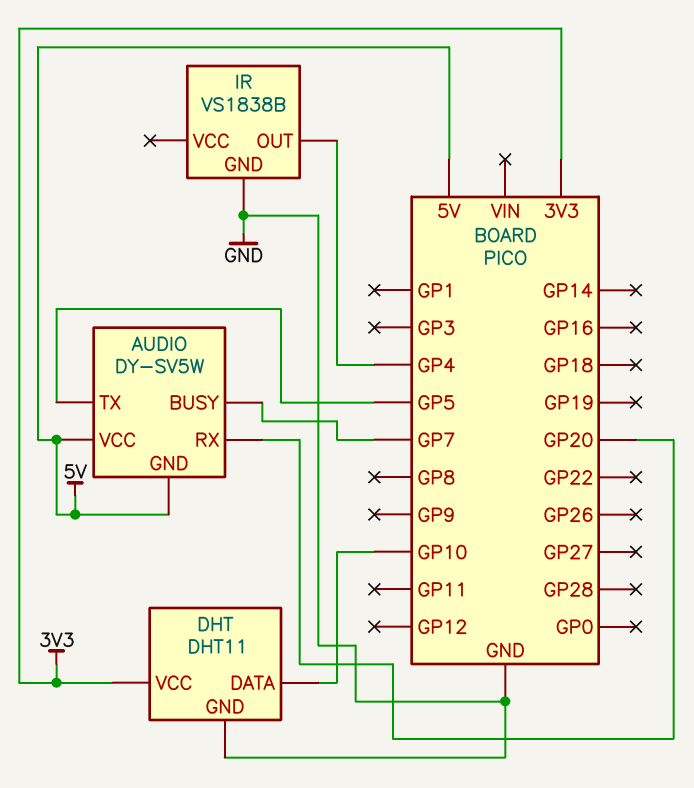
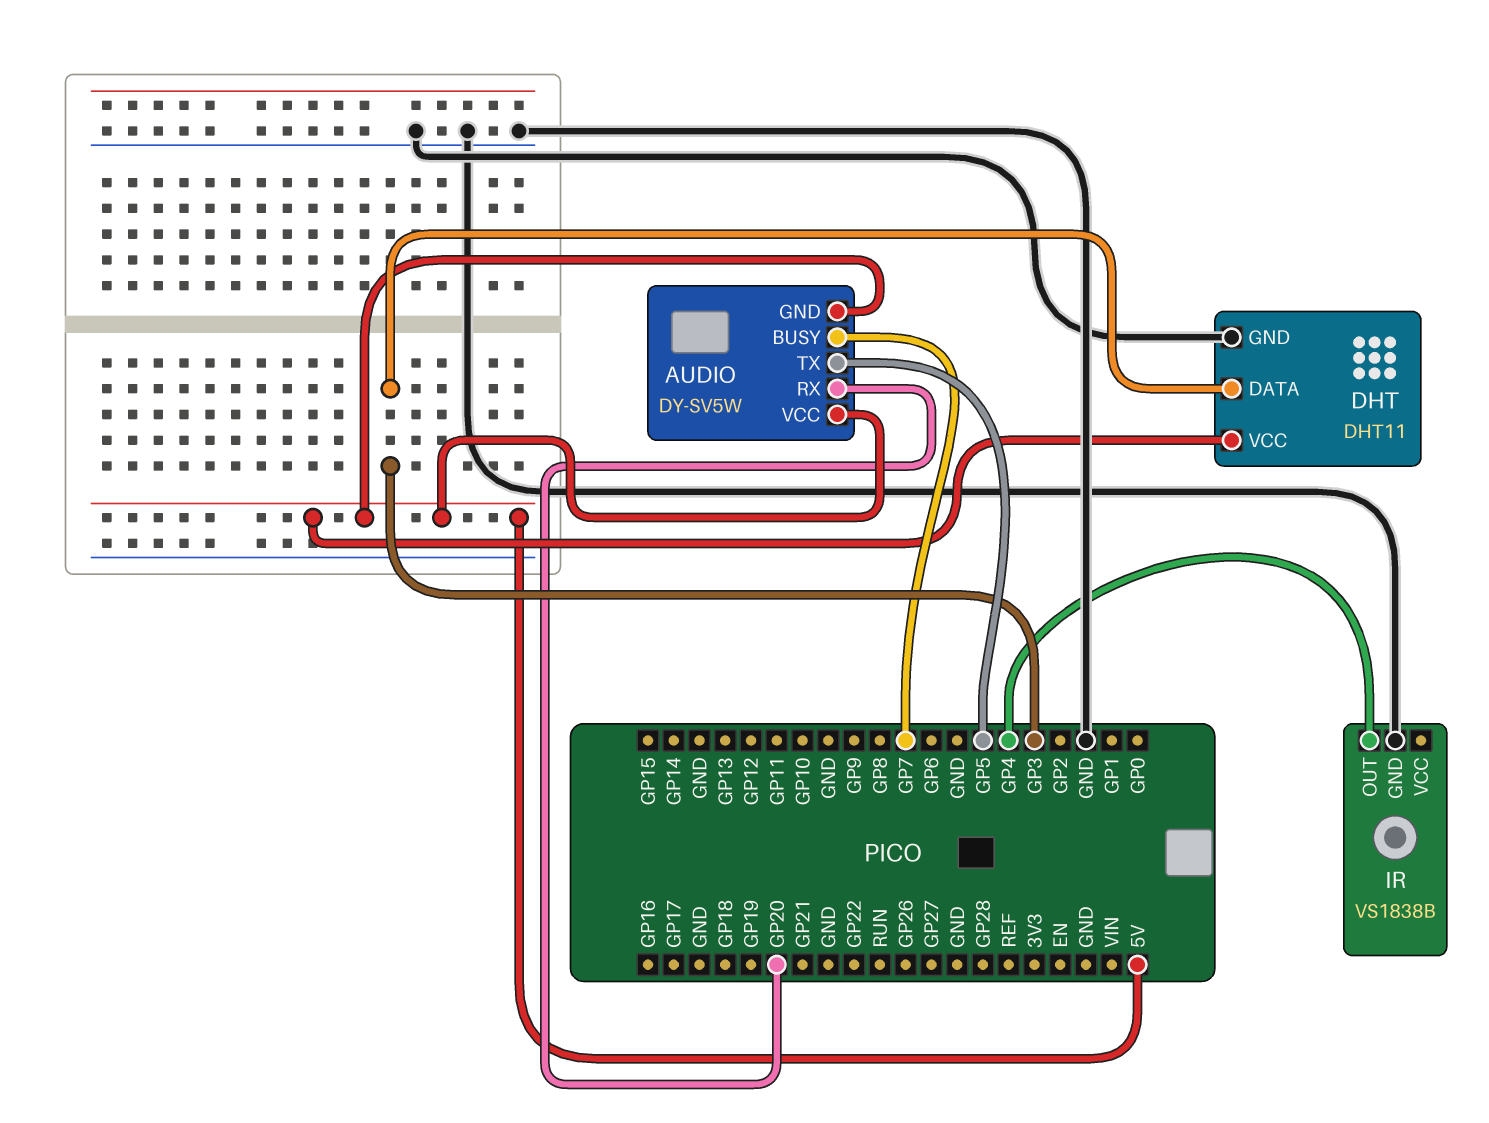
DHT pin DATA: GP10 -> GP3
DHT pin VCC: 3V3 -> 5V

